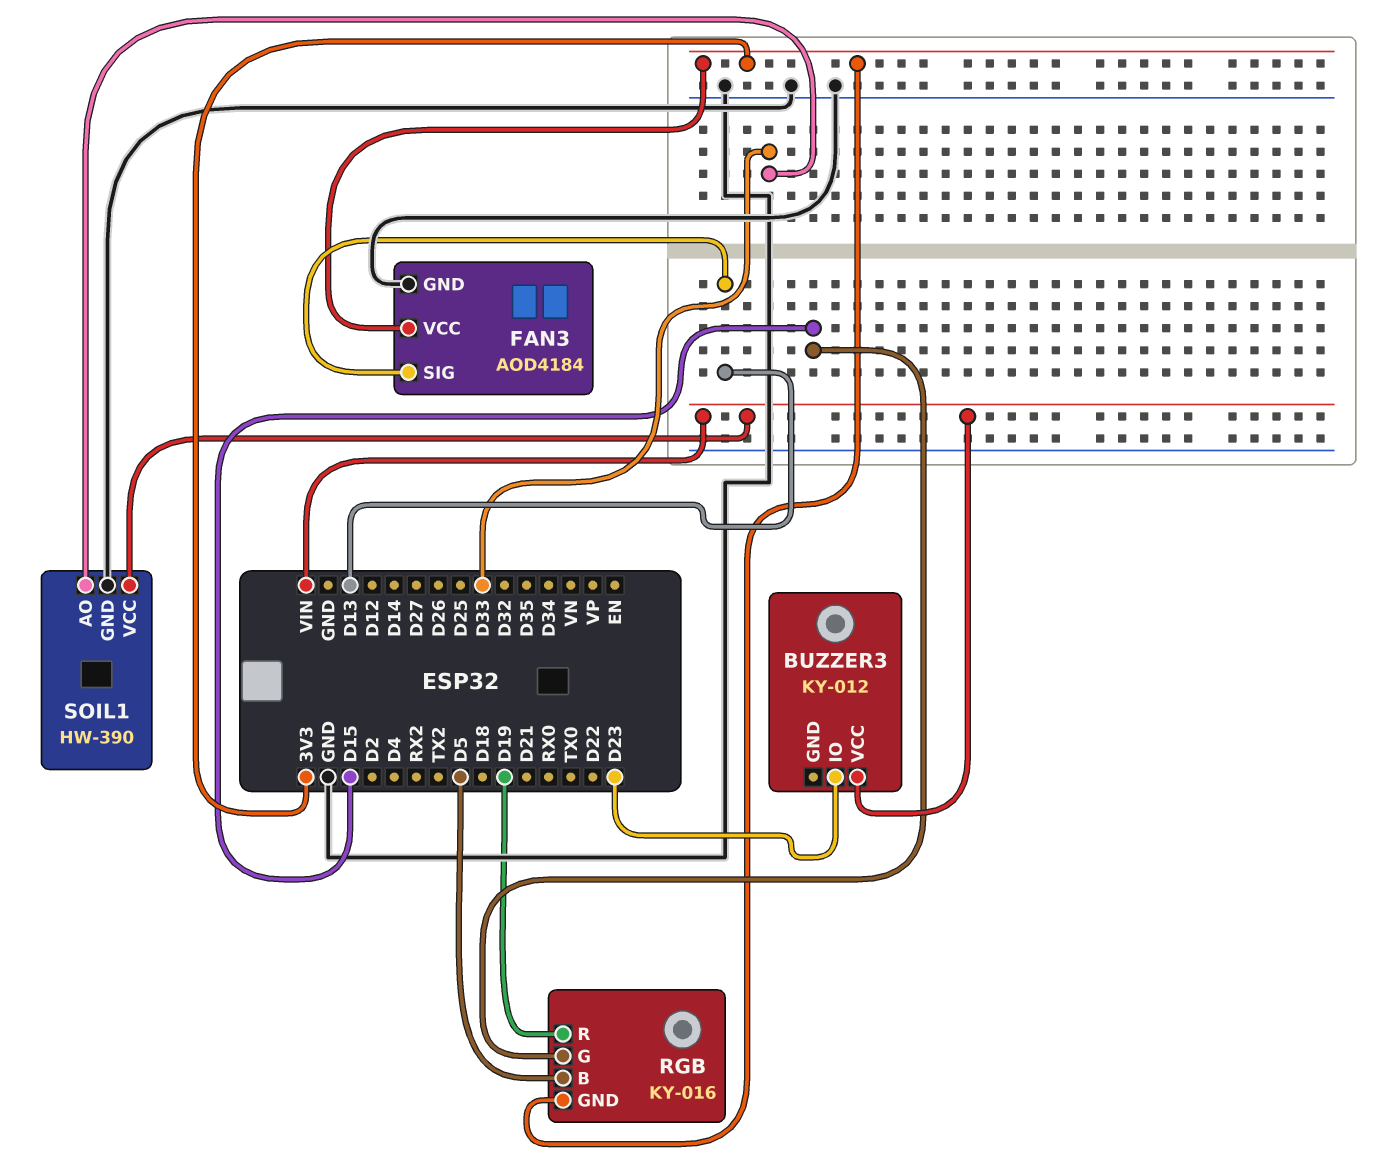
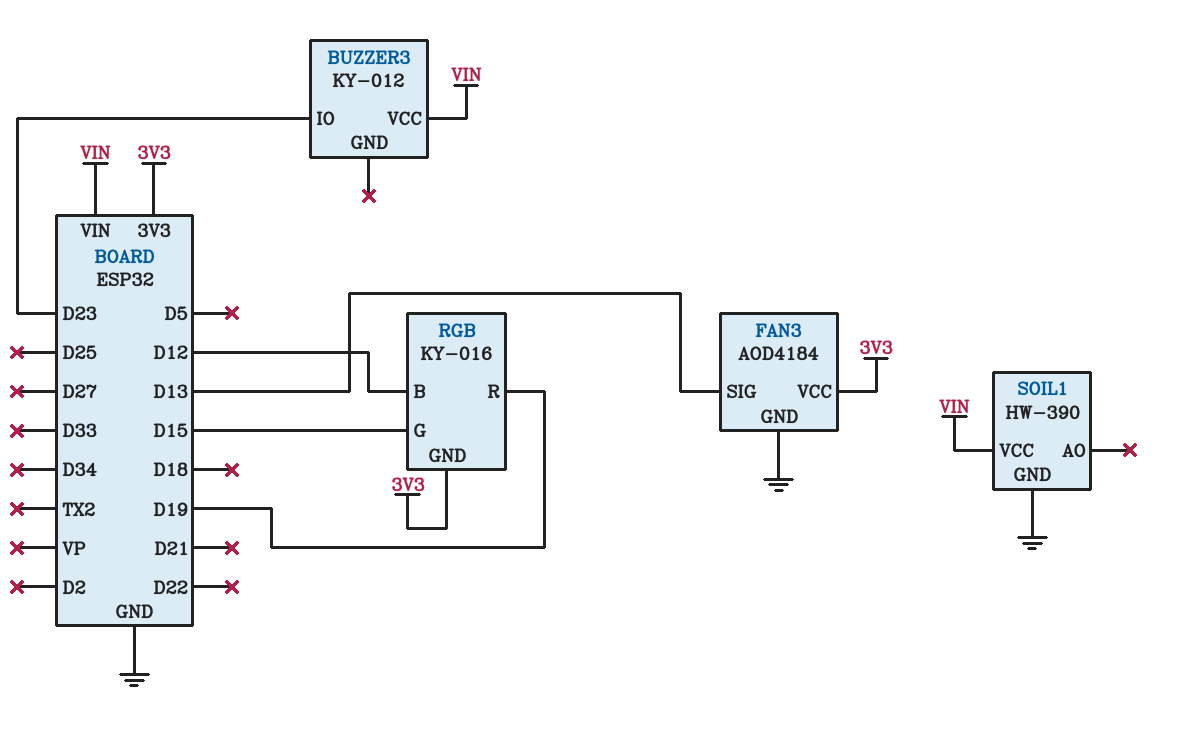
RGB pin B: D5 -> D12
SOIL1 pin AO: D33 -> none

